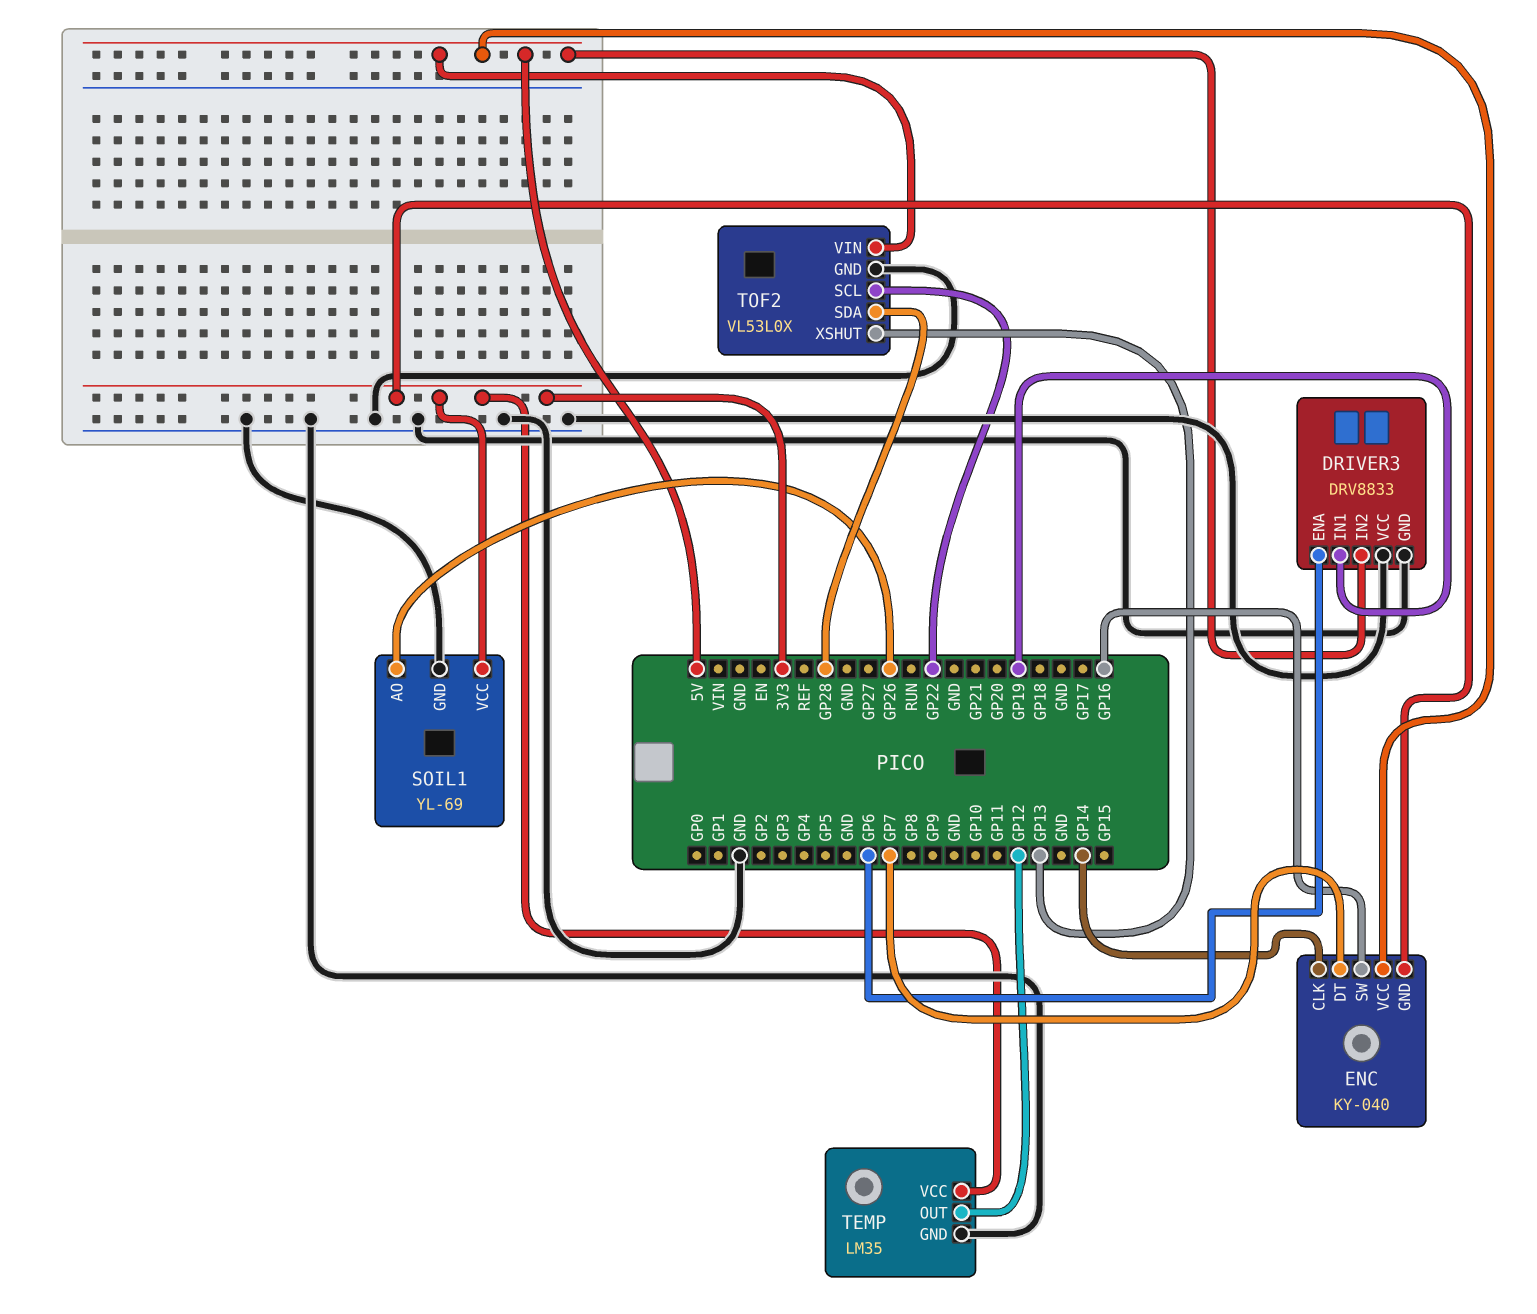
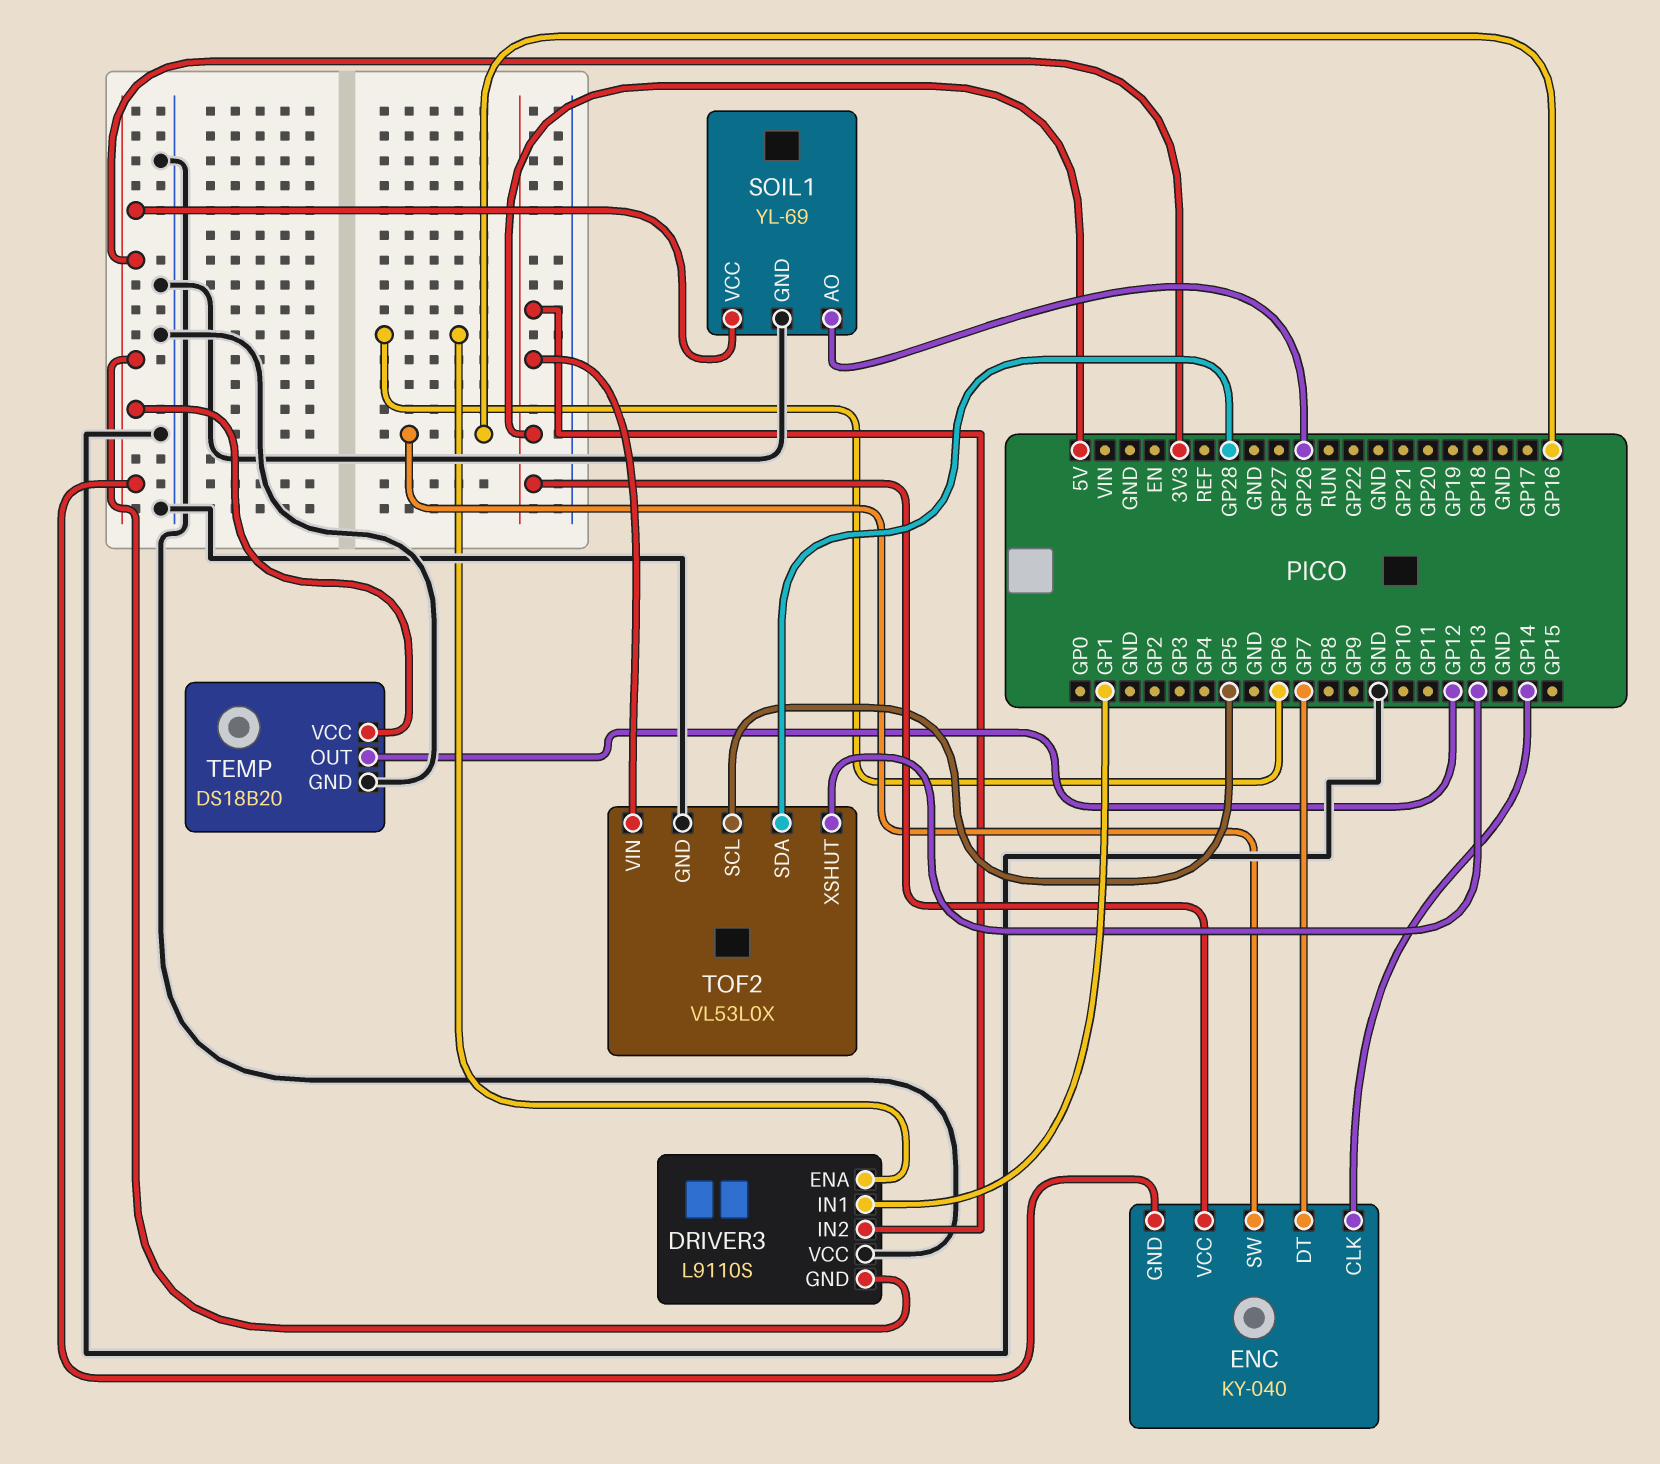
DRIVER3: DRV8833 -> L9110S
DRIVER3 pin GND: GND -> 3V3
DRIVER3 pin IN1: GP19 -> GP1
TEMP: LM35 -> DS18B20
TOF2 pin SCL: GP22 -> GP5

